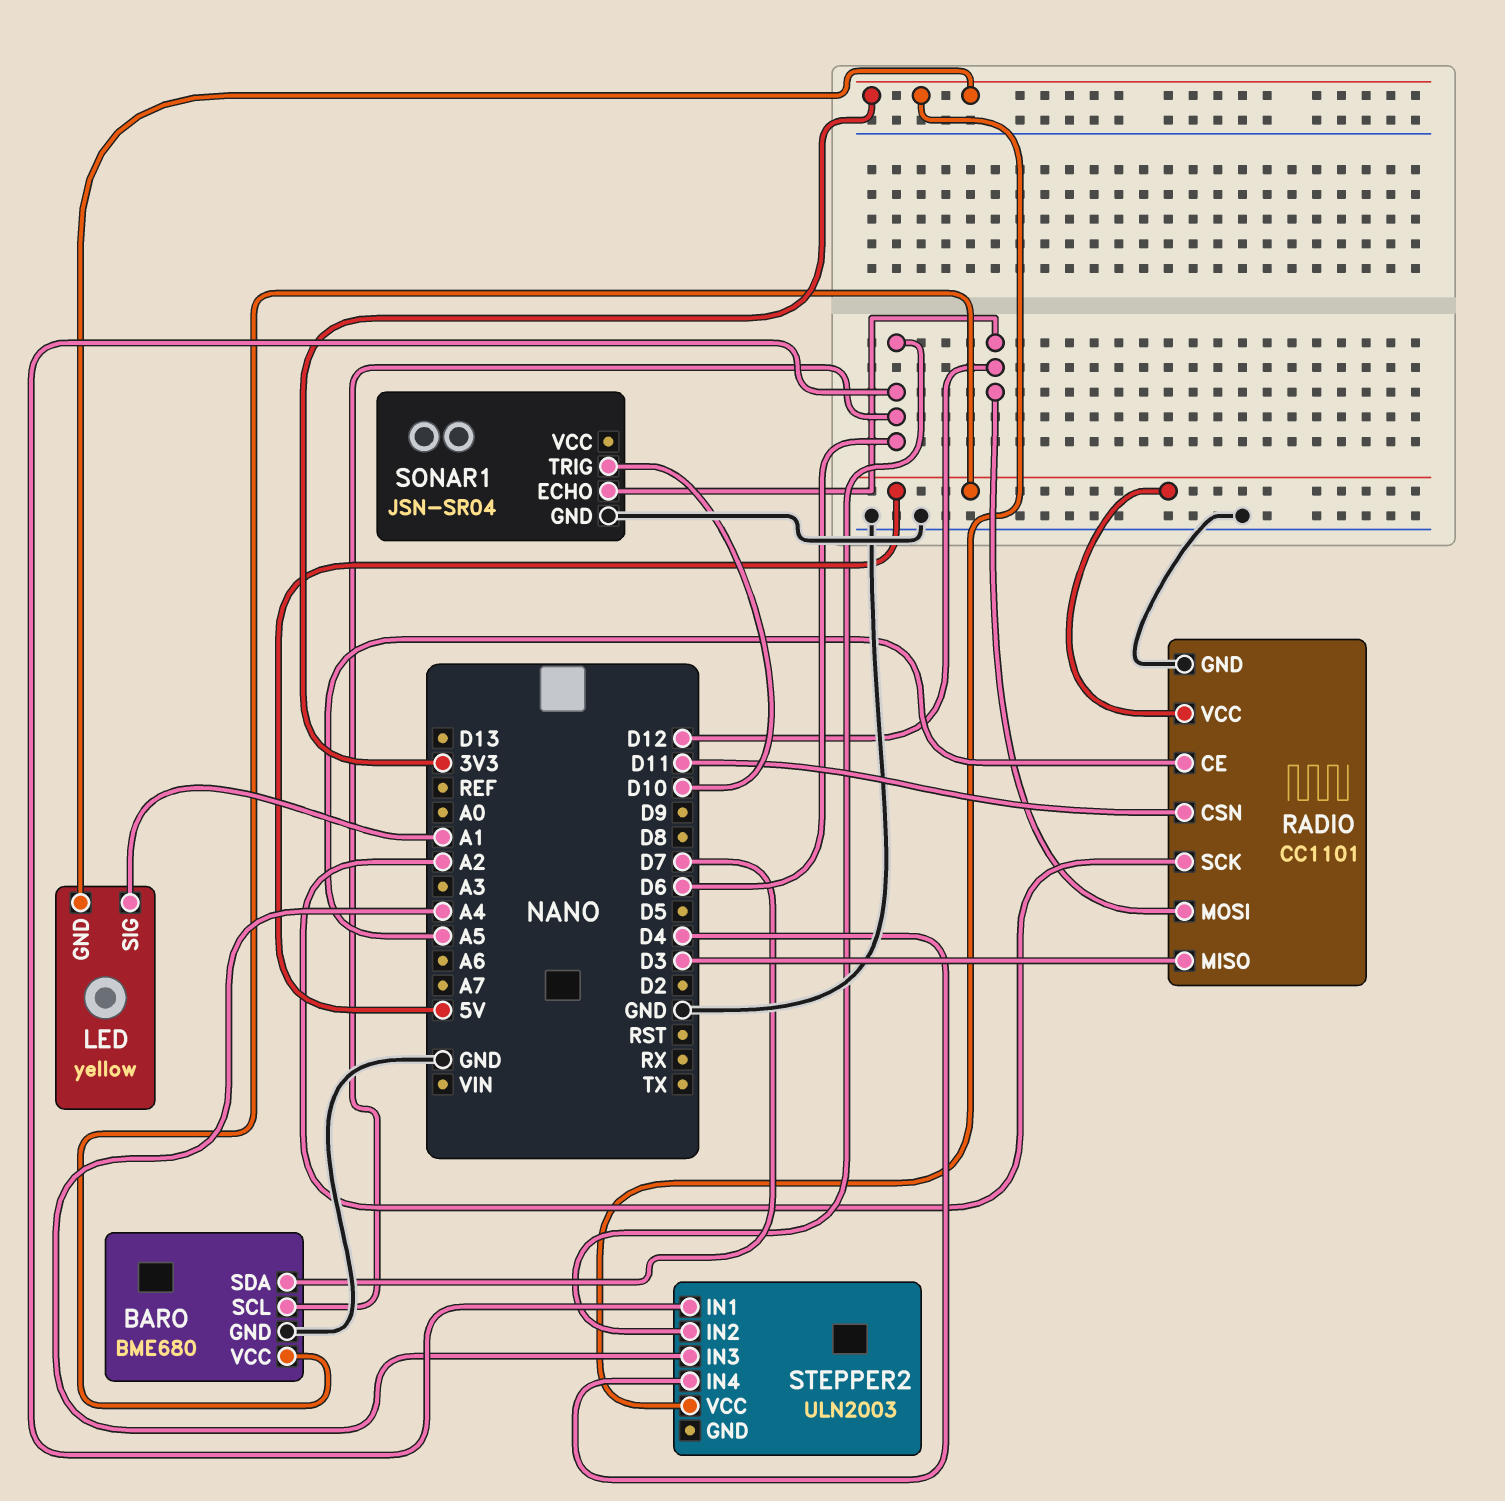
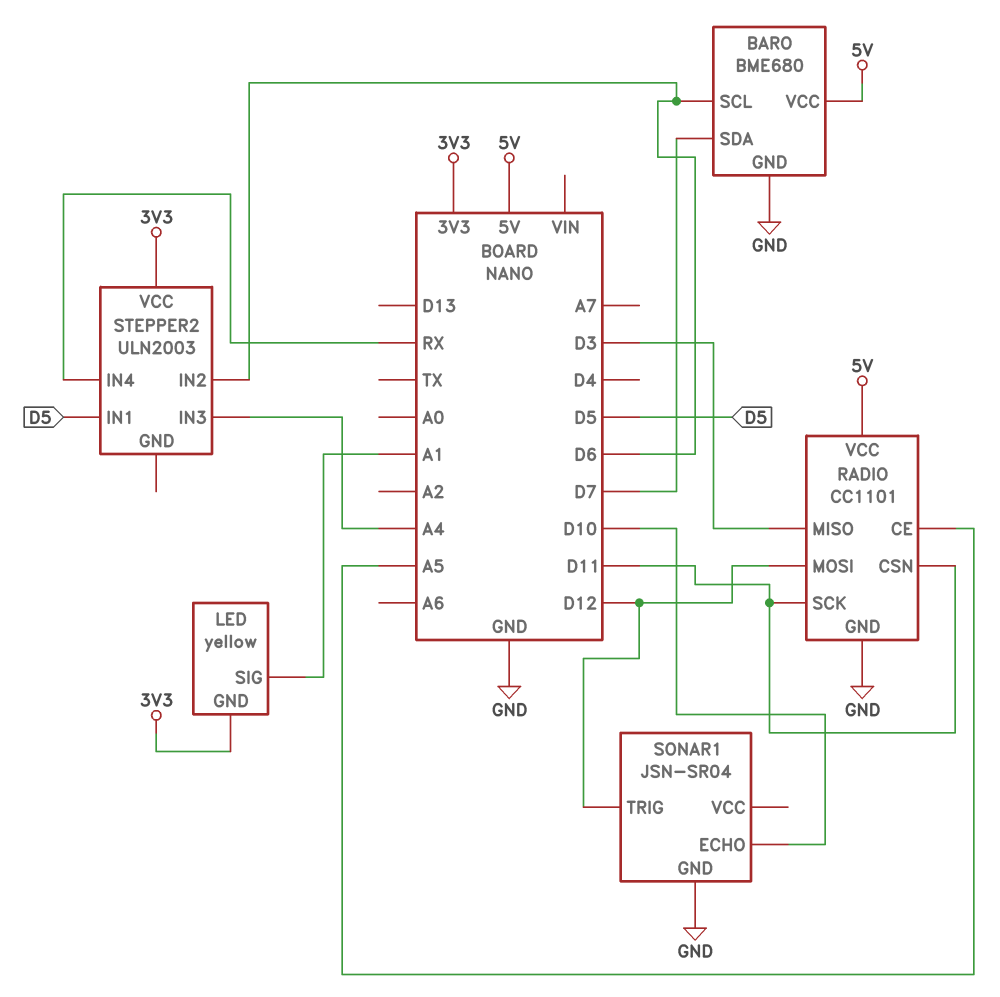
RADIO pin SCK: A2 -> D11
SONAR1 pin ECHO: D12 -> D10
SONAR1 pin TRIG: D10 -> D12
STEPPER2 pin IN1: D6 -> D5
STEPPER2 pin IN4: D4 -> RX

